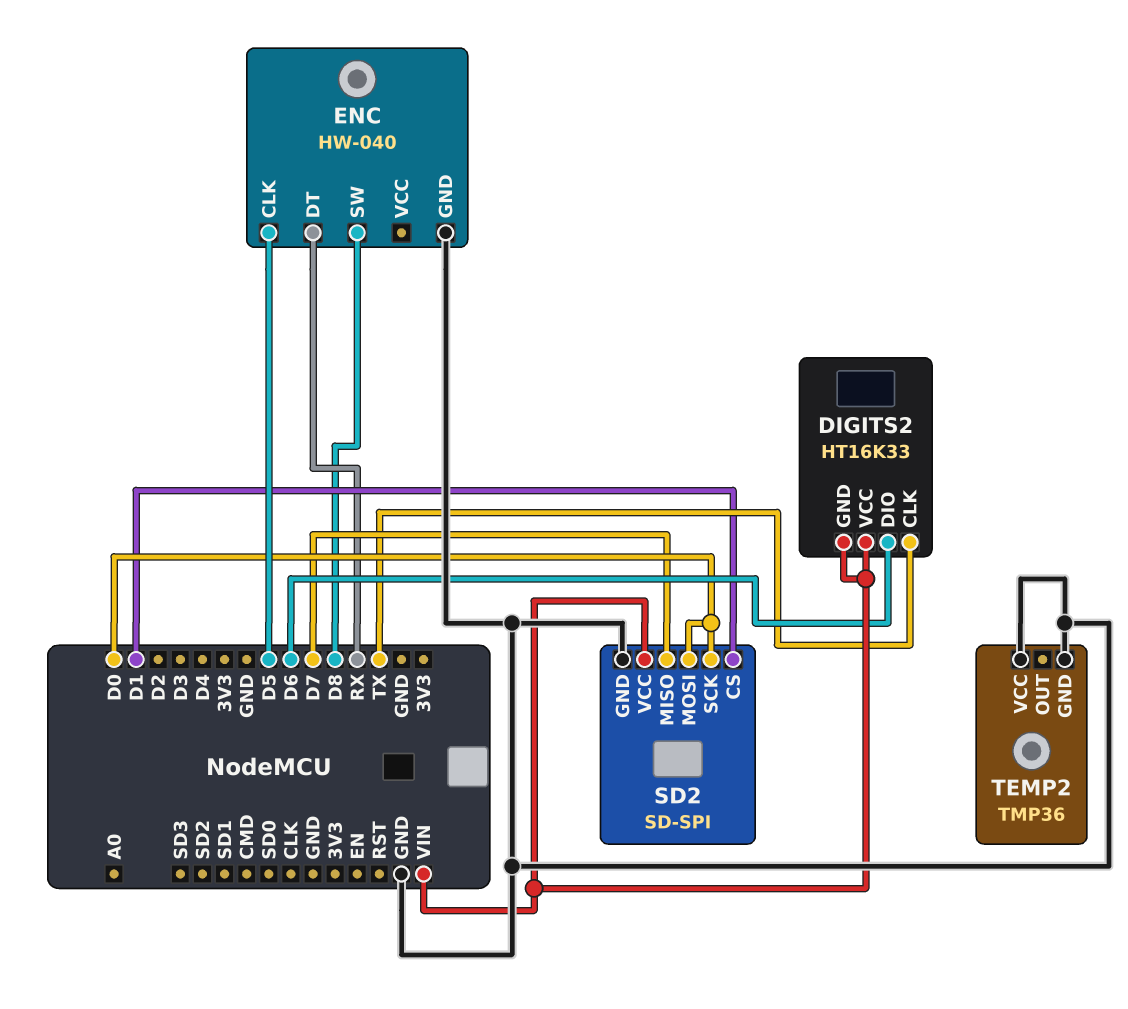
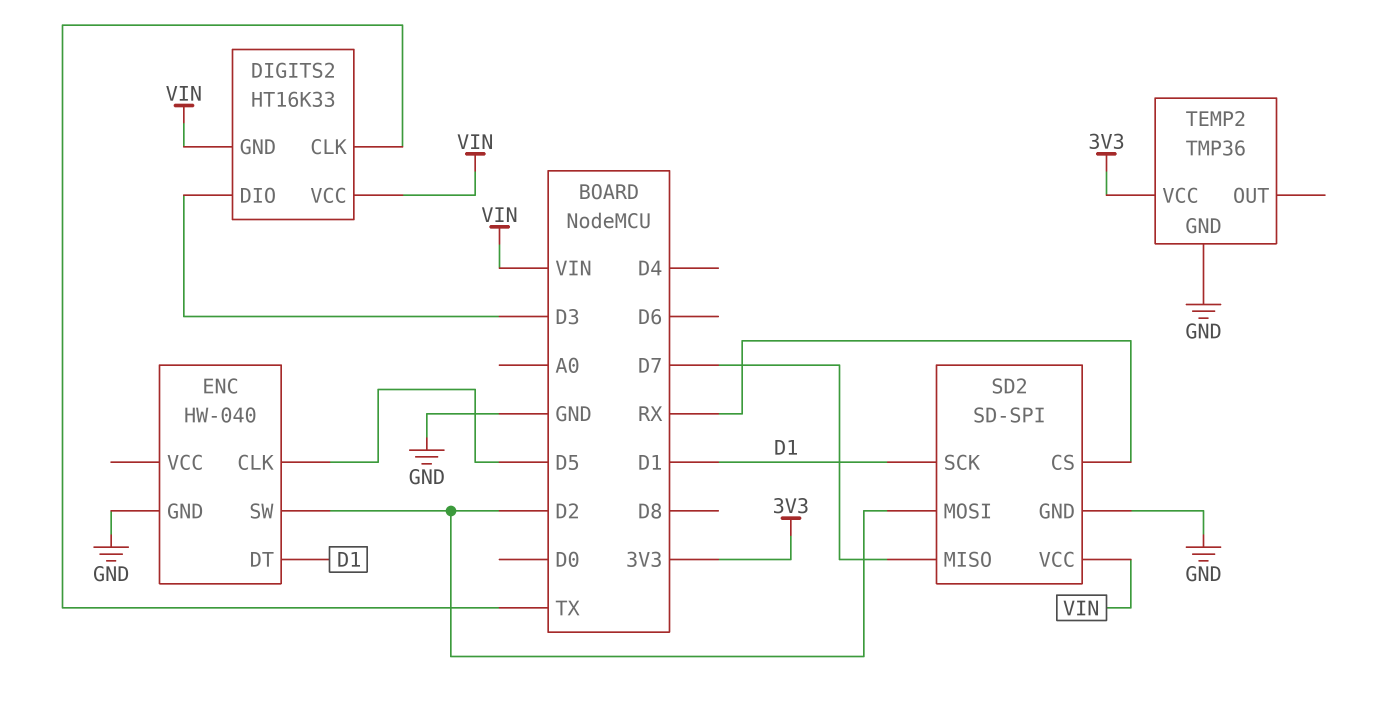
DIGITS2 pin DIO: D6 -> D3
ENC pin DT: RX -> D1
ENC pin SW: D8 -> D2
SD2 pin CS: D1 -> RX
SD2 pin MOSI: D0 -> D2
SD2 pin SCK: D0 -> D1
TEMP2 pin VCC: GND -> 3V3

